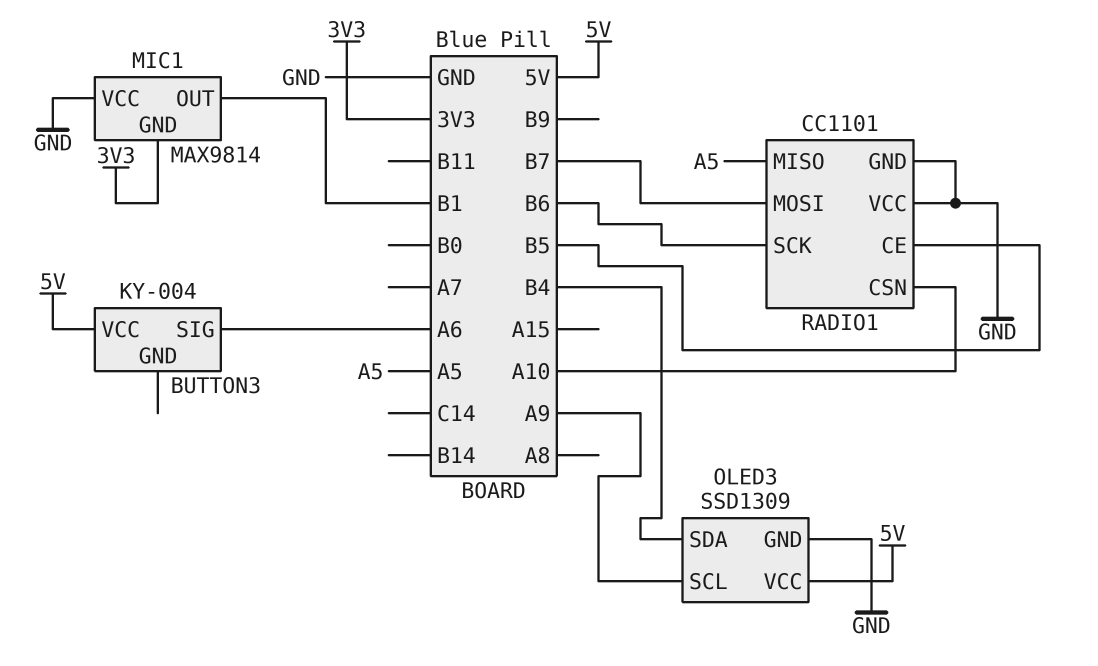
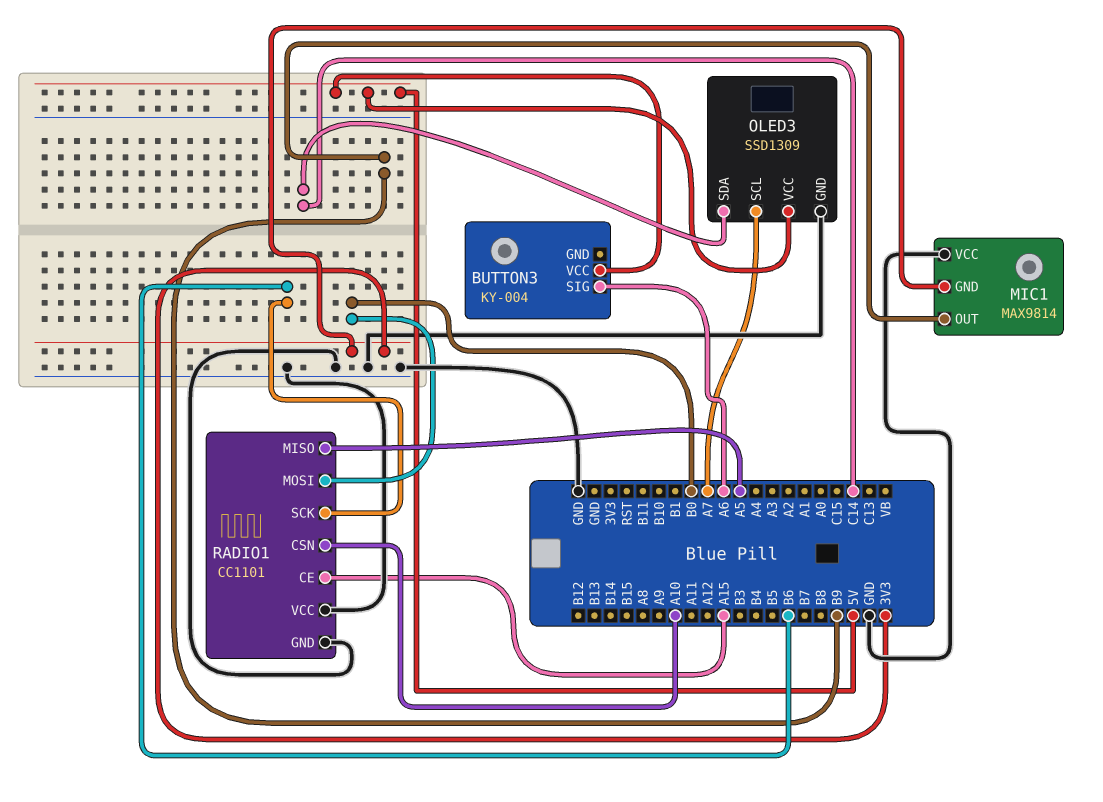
MIC1 pin OUT: B1 -> B9
OLED3 pin SCL: A9 -> A7
OLED3 pin SDA: B4 -> C14
RADIO1 pin CE: B5 -> A15
RADIO1 pin MOSI: B7 -> B0

